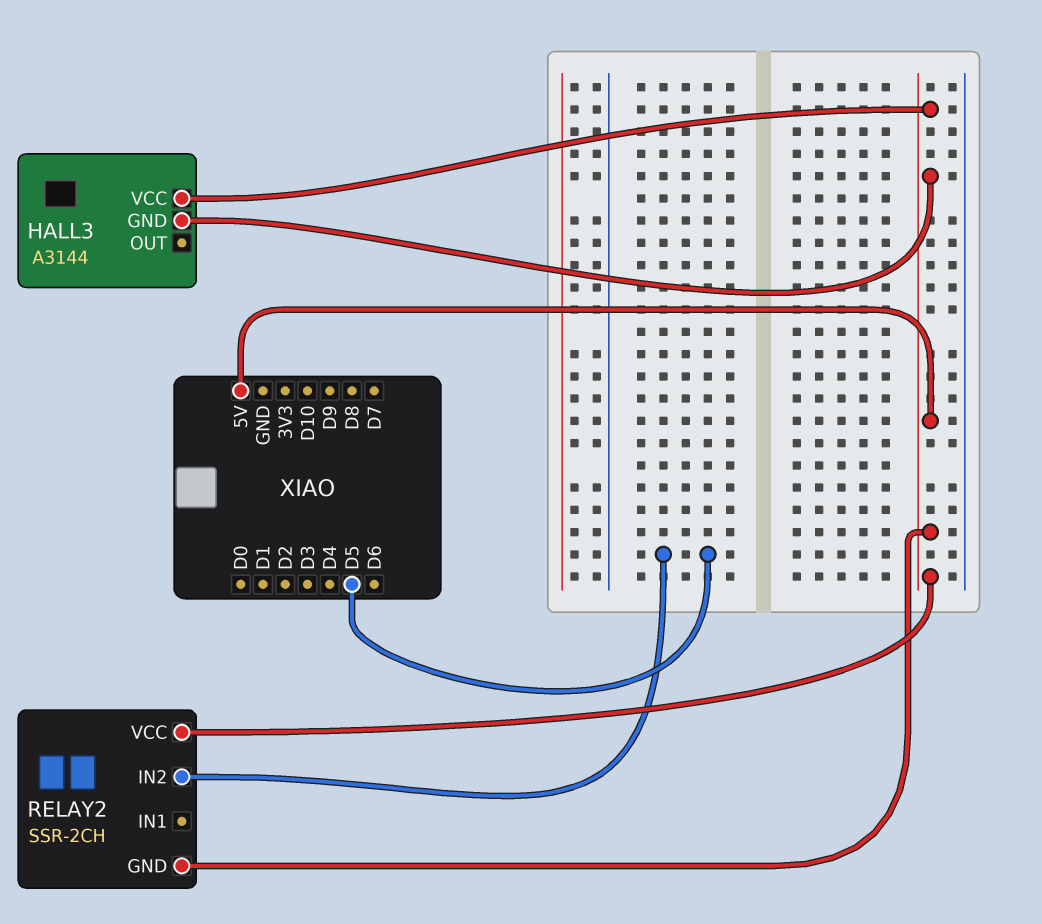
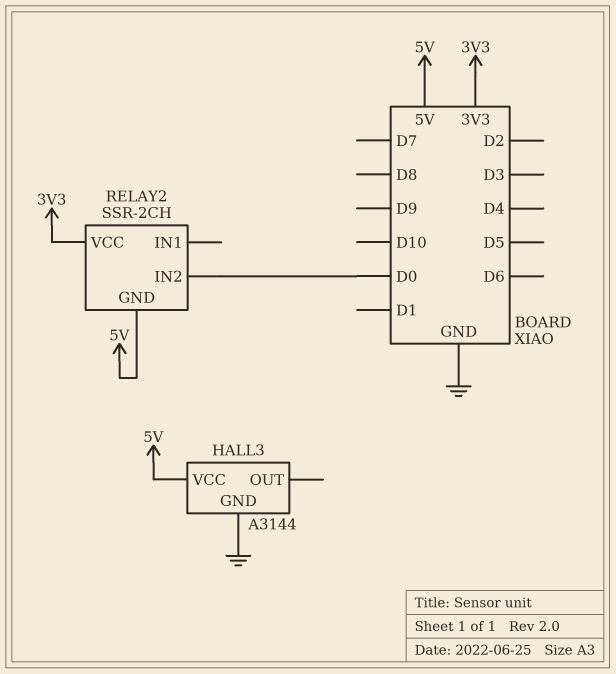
HALL3 pin GND: 5V -> GND
RELAY2 pin IN2: D5 -> D0
RELAY2 pin VCC: 5V -> 3V3

